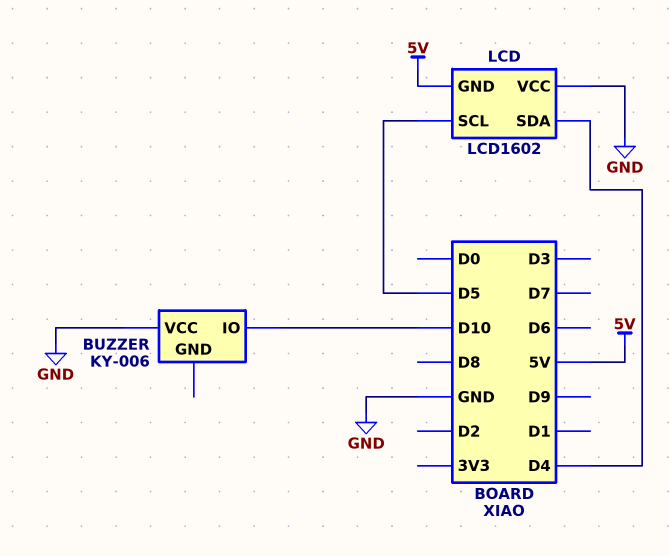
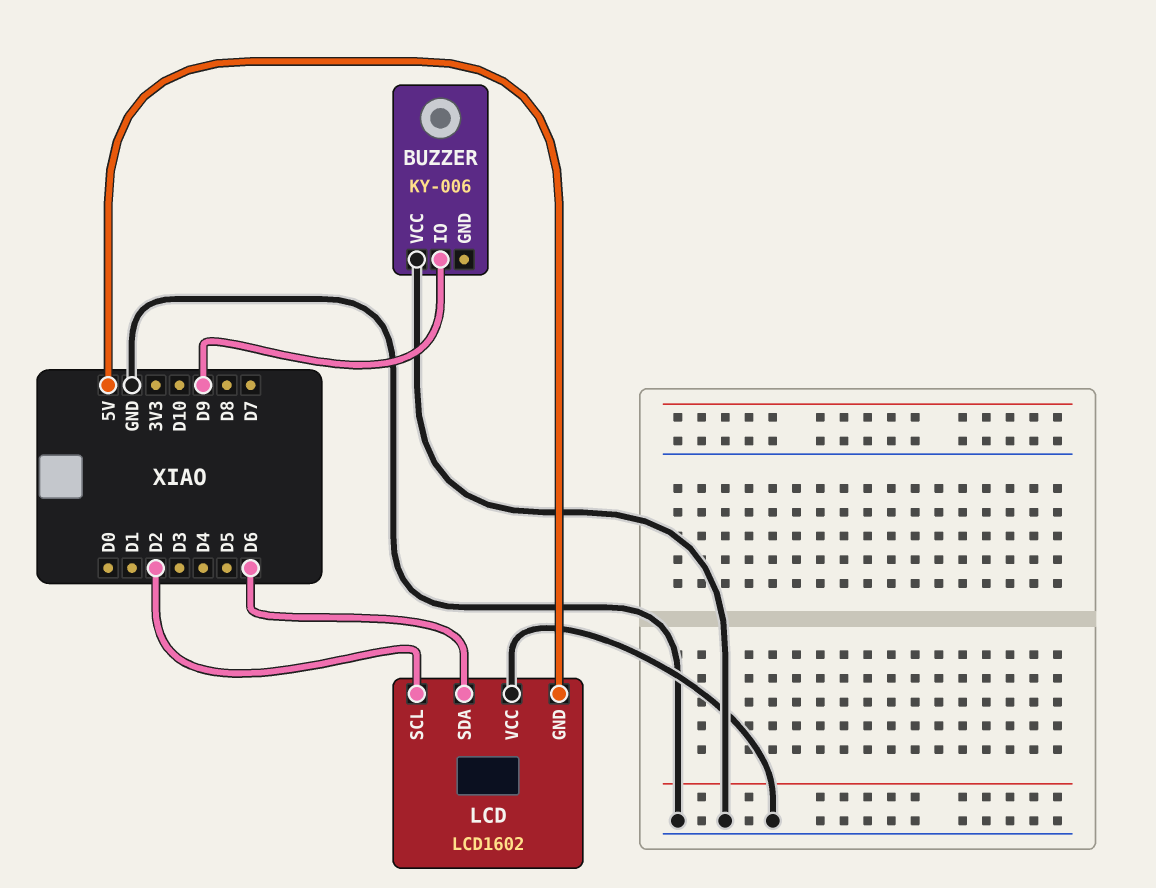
BUZZER pin IO: D10 -> D9
LCD pin SCL: D5 -> D2
LCD pin SDA: D4 -> D6

